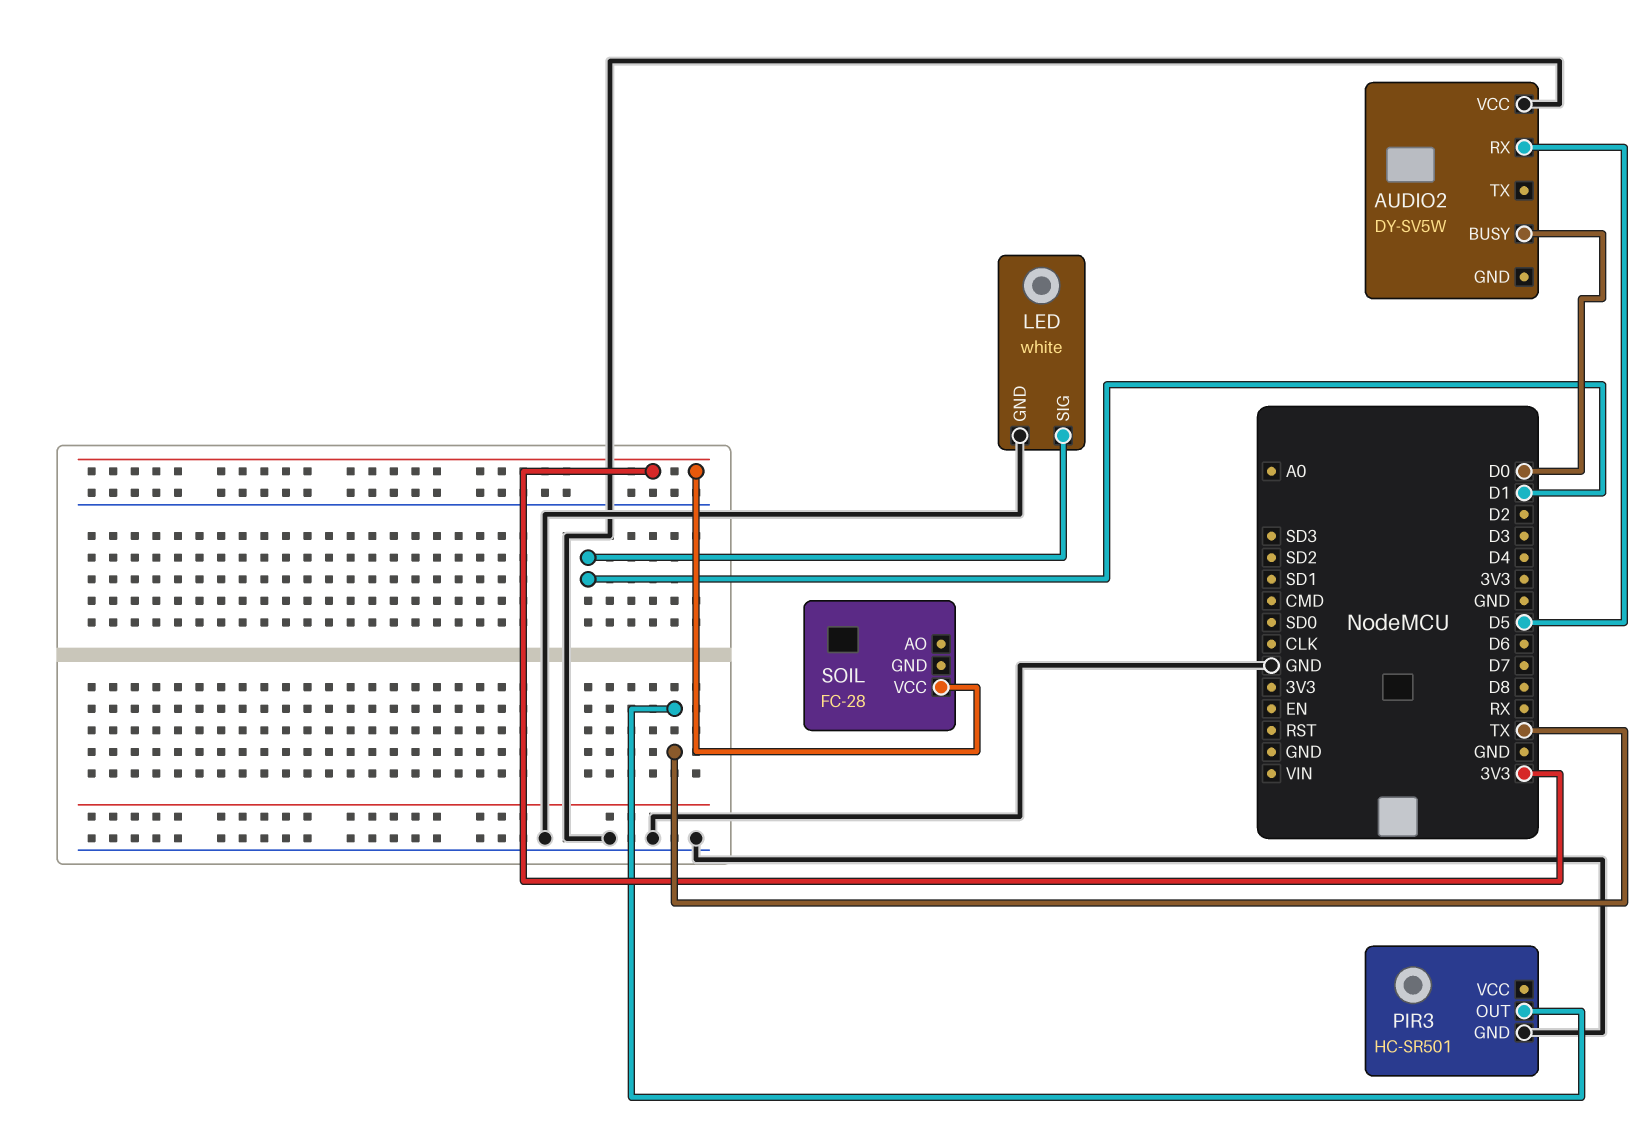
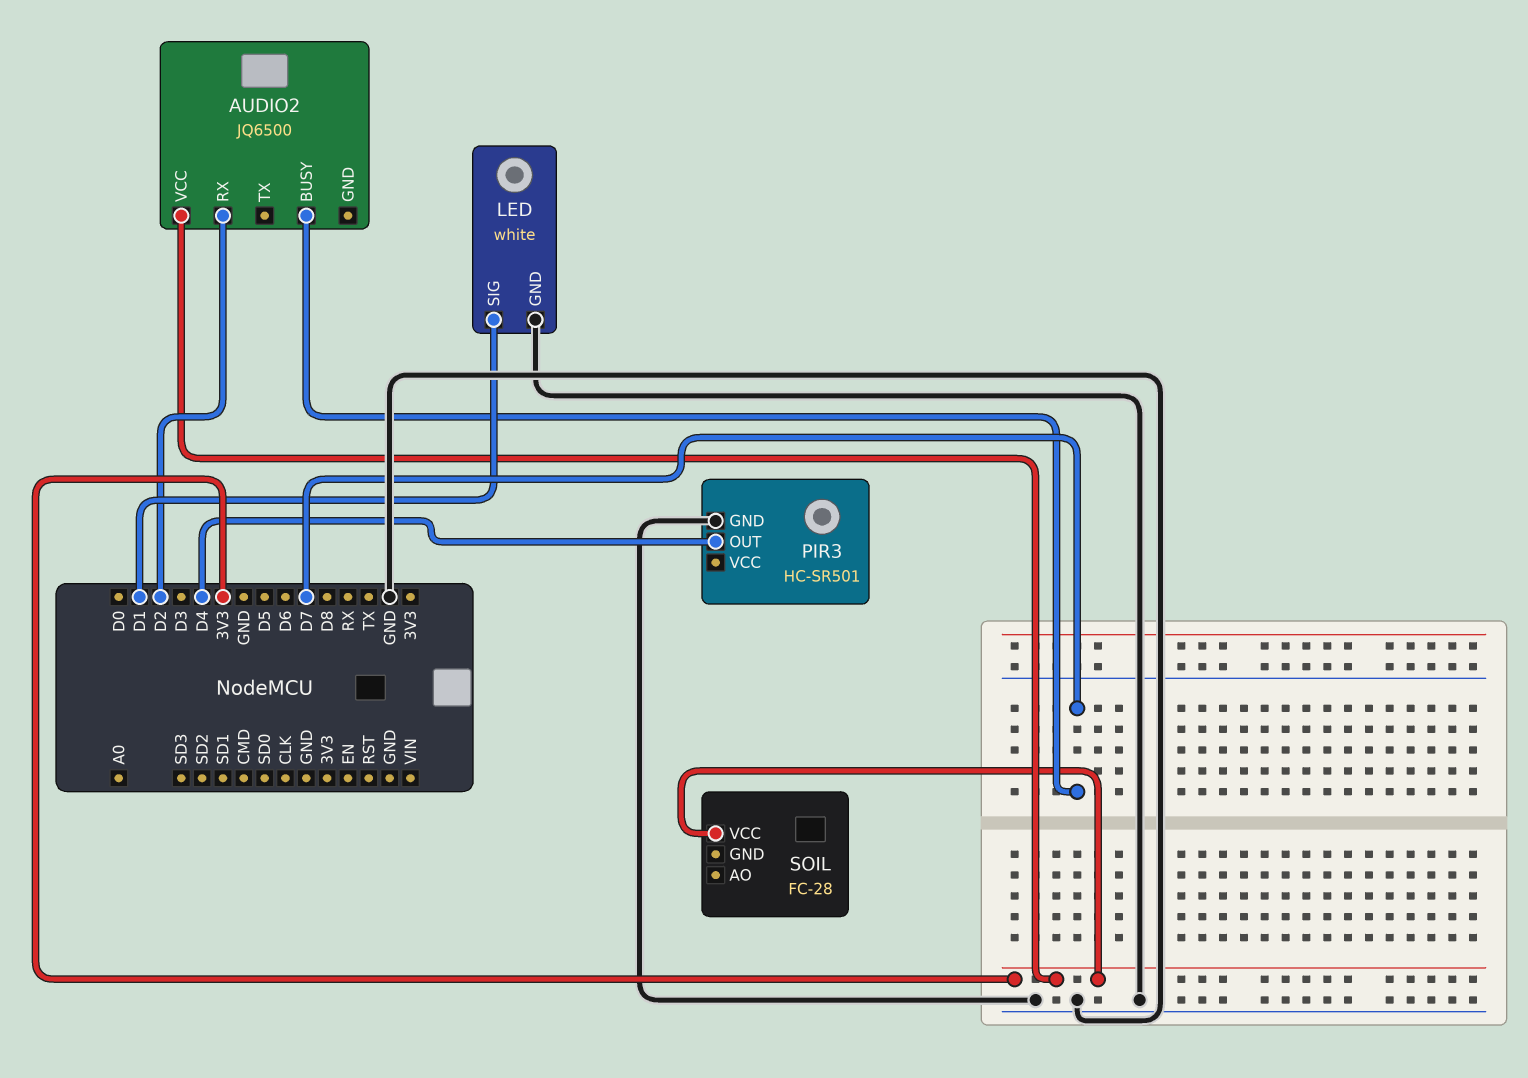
AUDIO2: DY-SV5W -> JQ6500
AUDIO2 pin BUSY: D0 -> D7
AUDIO2 pin RX: D5 -> D2
AUDIO2 pin VCC: GND -> 3V3
PIR3 pin OUT: TX -> D4

